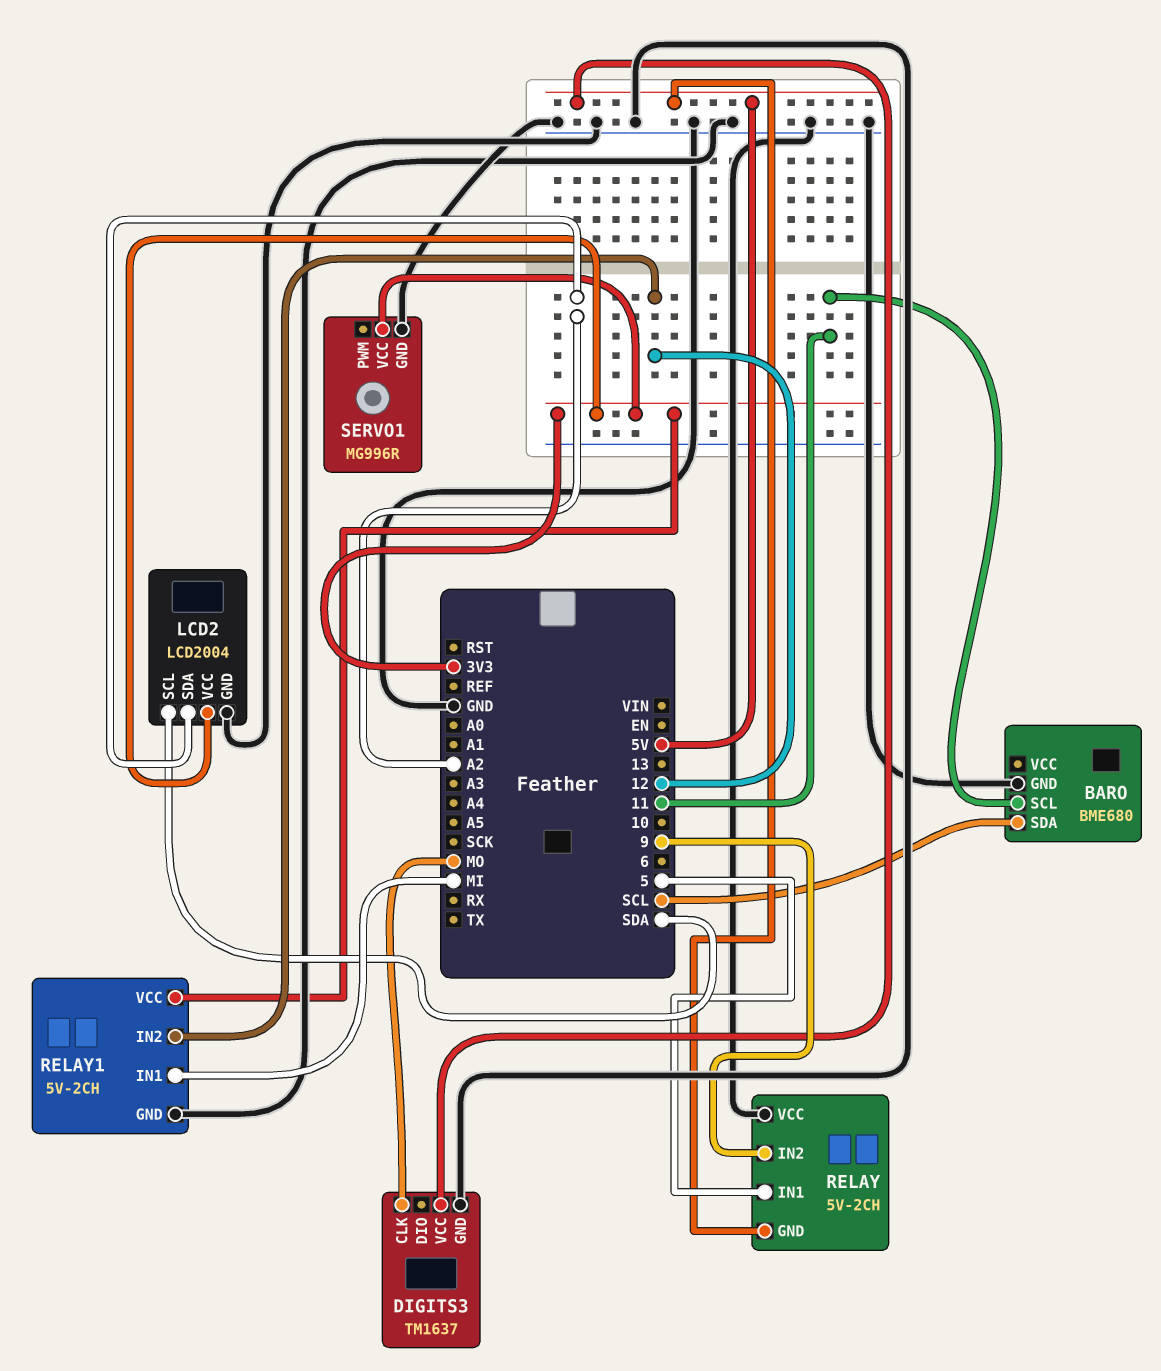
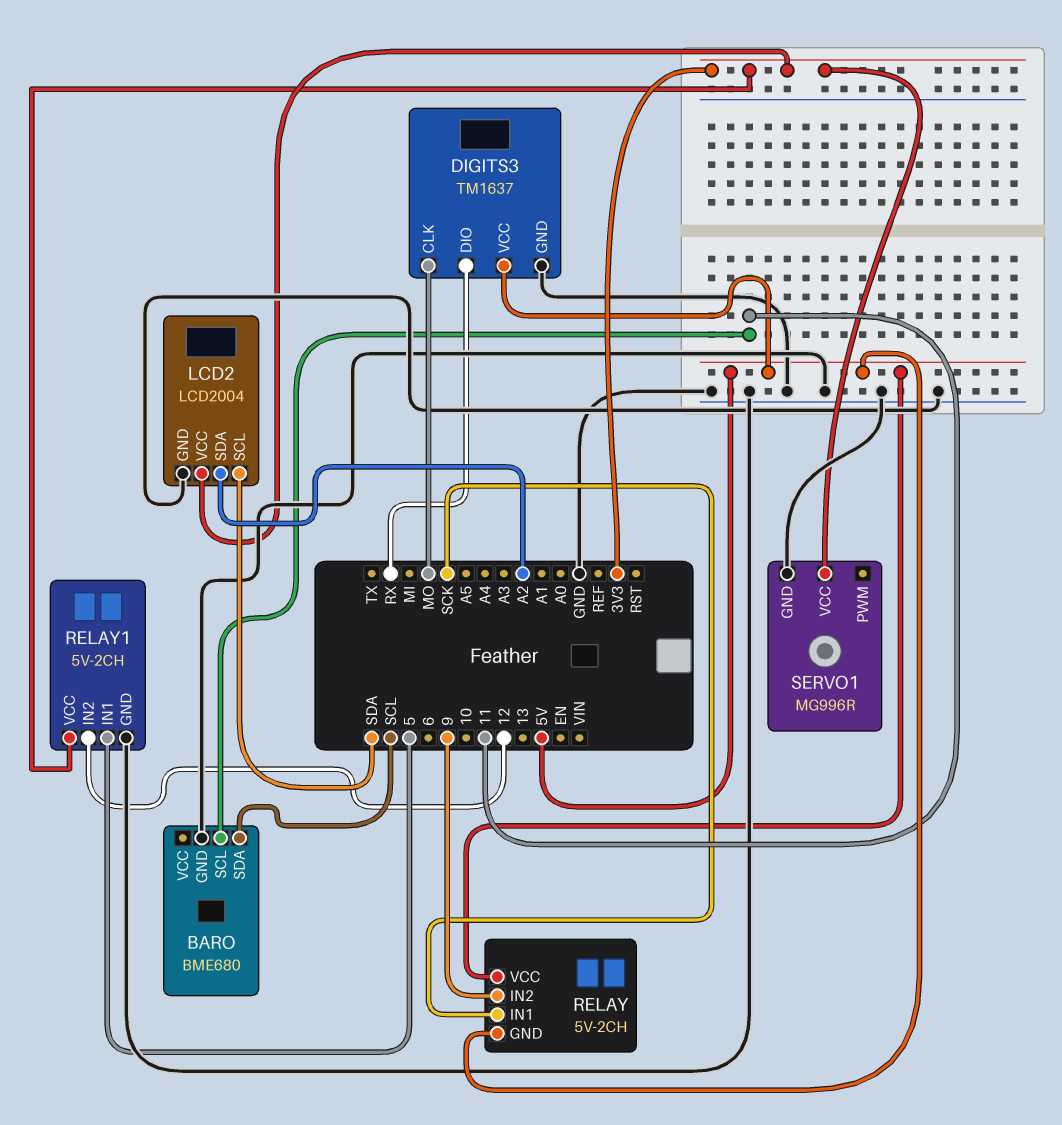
DIGITS3 pin DIO: none -> RX
RELAY pin IN1: 5 -> SCK
RELAY pin VCC: GND -> 5V
RELAY1 pin IN1: MI -> 5

